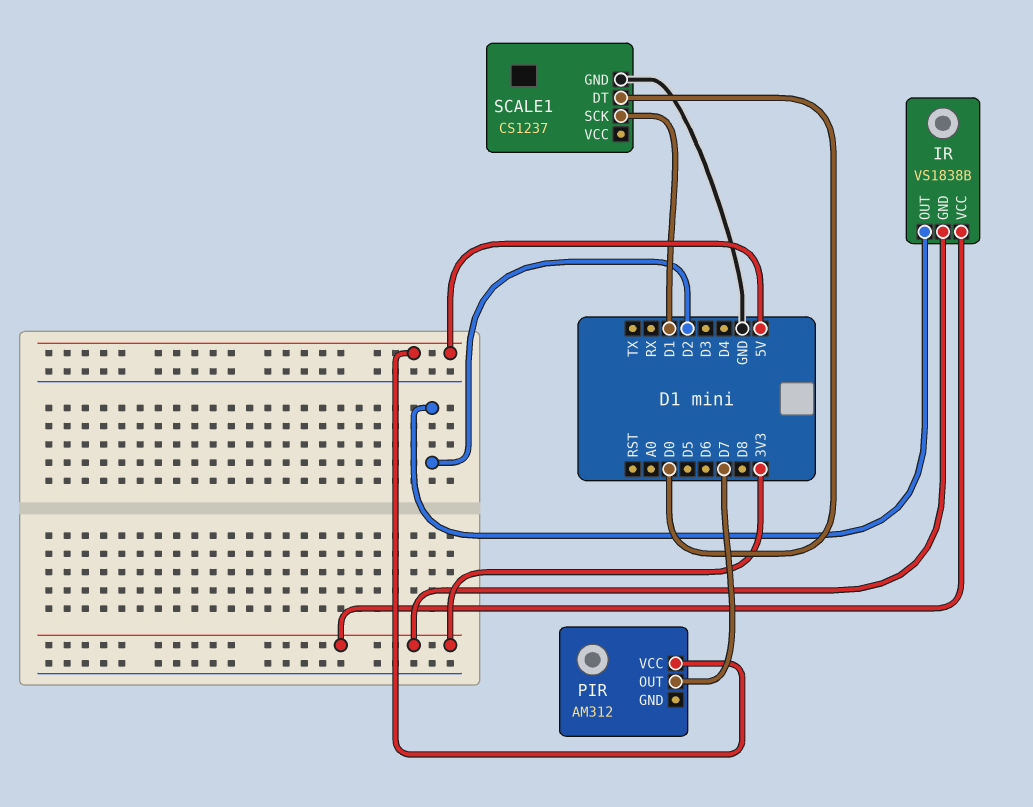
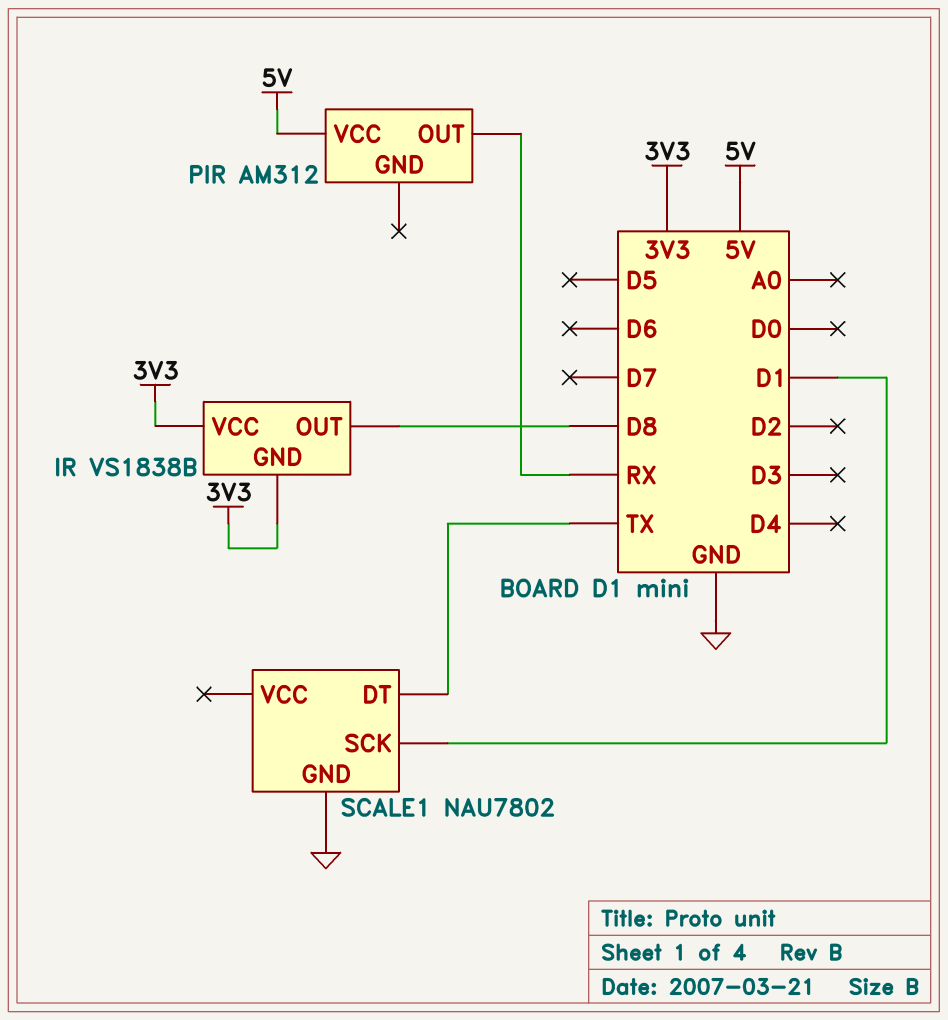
IR pin OUT: D2 -> D8
PIR pin OUT: D7 -> RX
SCALE1: CS1237 -> NAU7802
SCALE1 pin DT: D0 -> TX

